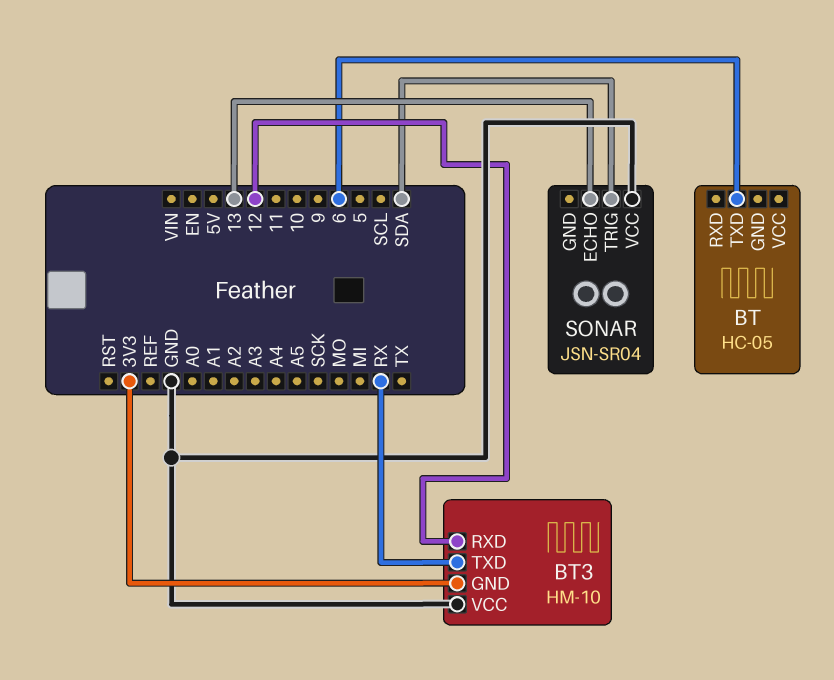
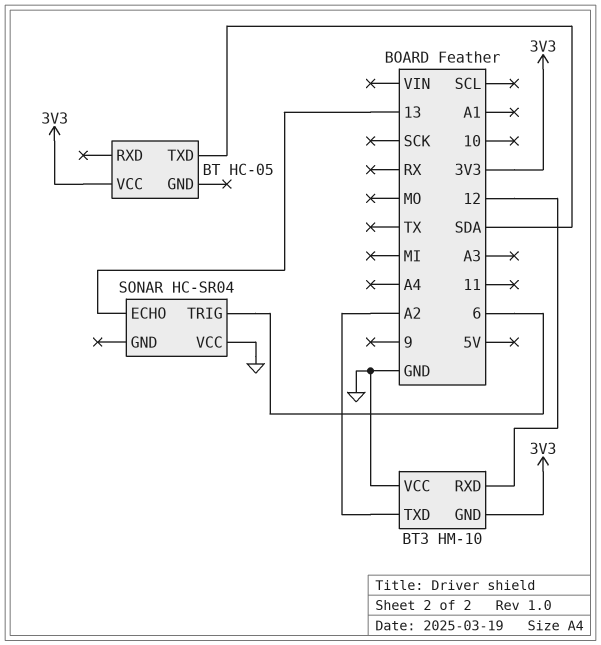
BT pin TXD: 6 -> SDA
BT pin VCC: none -> 3V3
BT3 pin TXD: RX -> A2
SONAR: JSN-SR04 -> HC-SR04
SONAR pin TRIG: SDA -> 6

